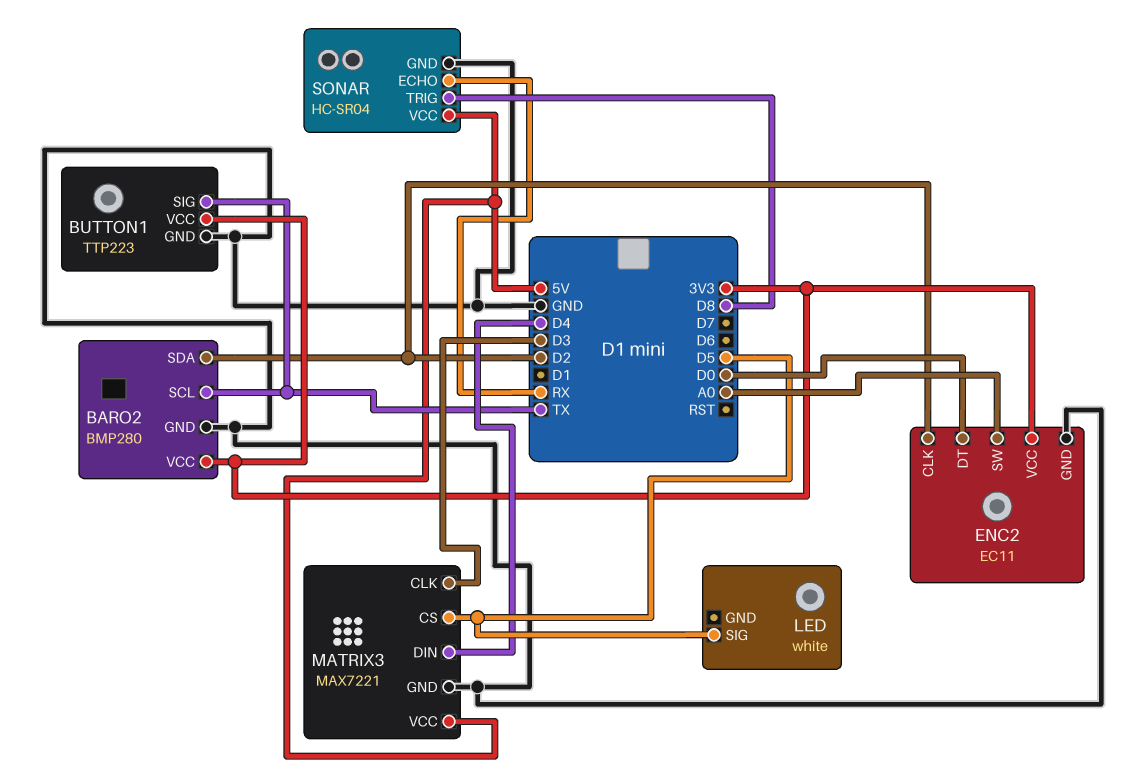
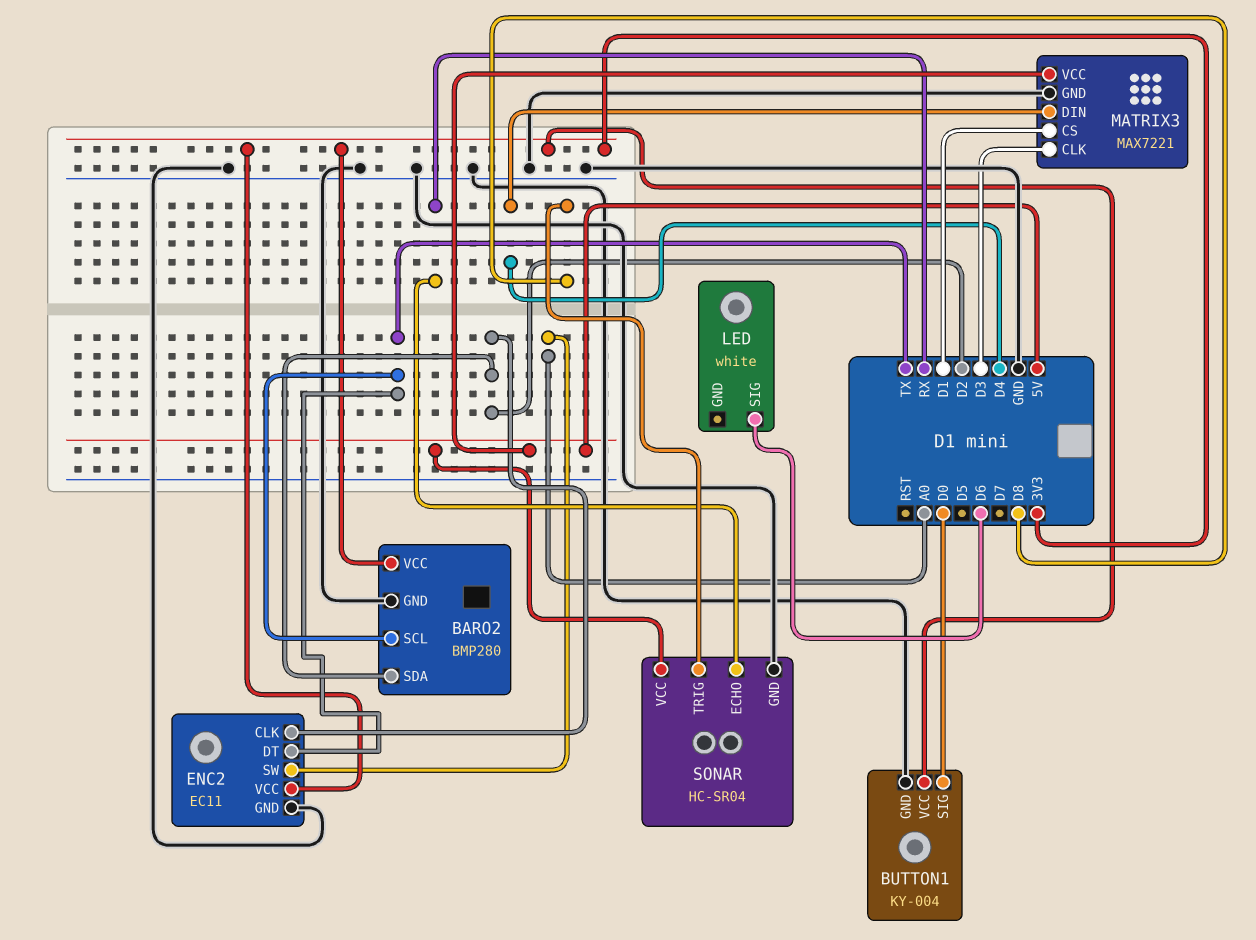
BUTTON1: TTP223 -> KY-004
BUTTON1 pin SIG: TX -> D0
ENC2 pin DT: D0 -> TX
LED pin SIG: D5 -> D6
MATRIX3 pin CS: D5 -> D1

